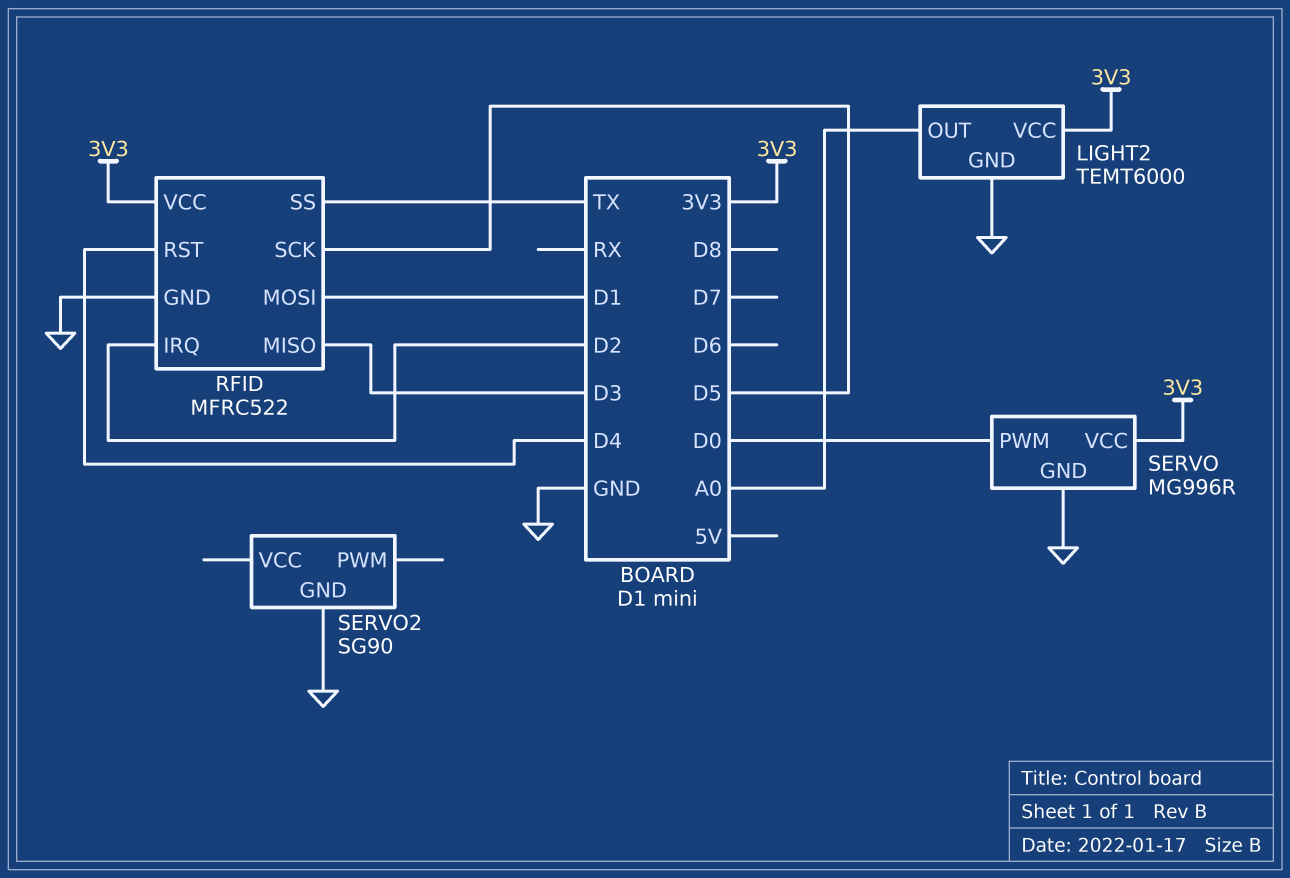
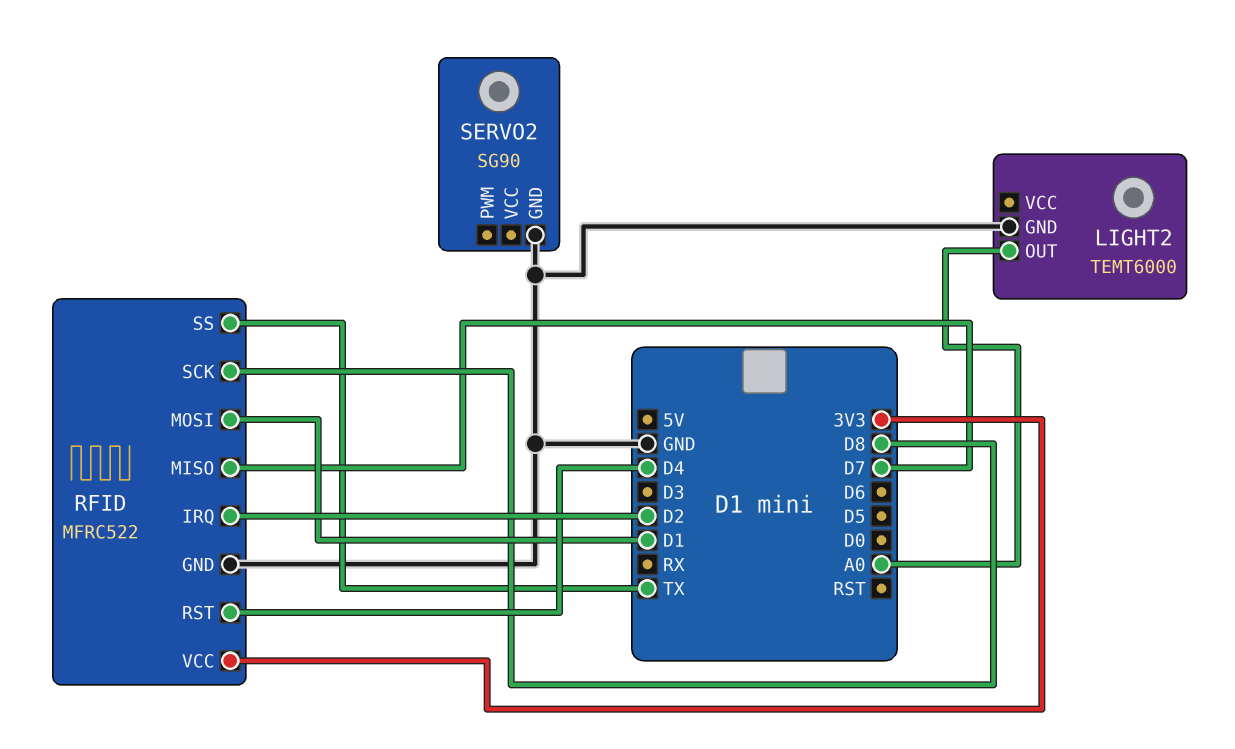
LIGHT2 pin VCC: 3V3 -> none
RFID pin MISO: D3 -> D7
RFID pin SCK: D5 -> D8
SERVO: MG996R -> none
SERVO pin GND: GND -> none
SERVO pin PWM: D0 -> none
SERVO pin VCC: 3V3 -> none

